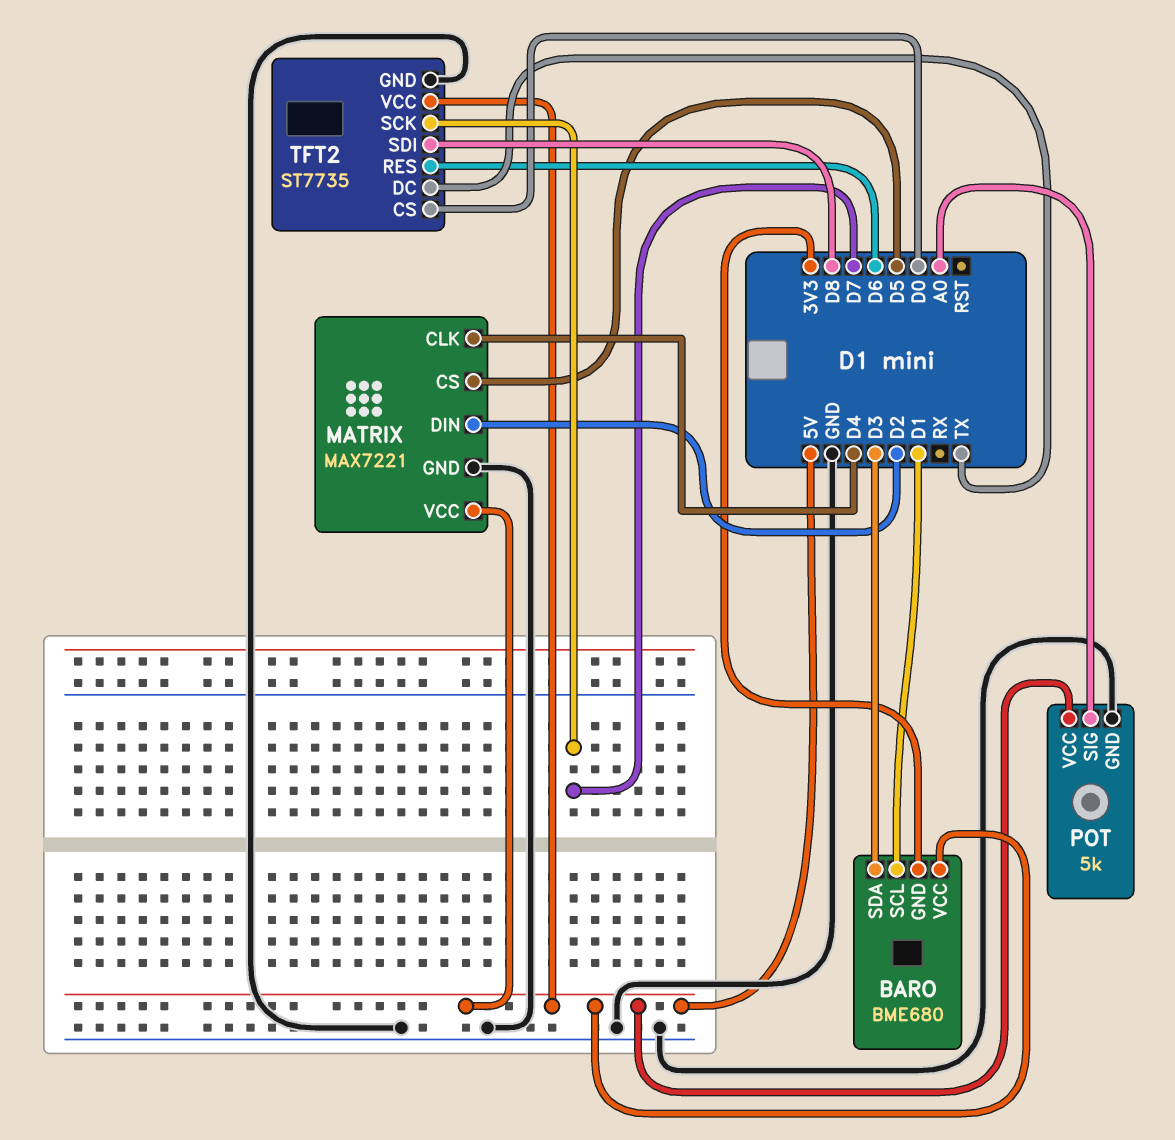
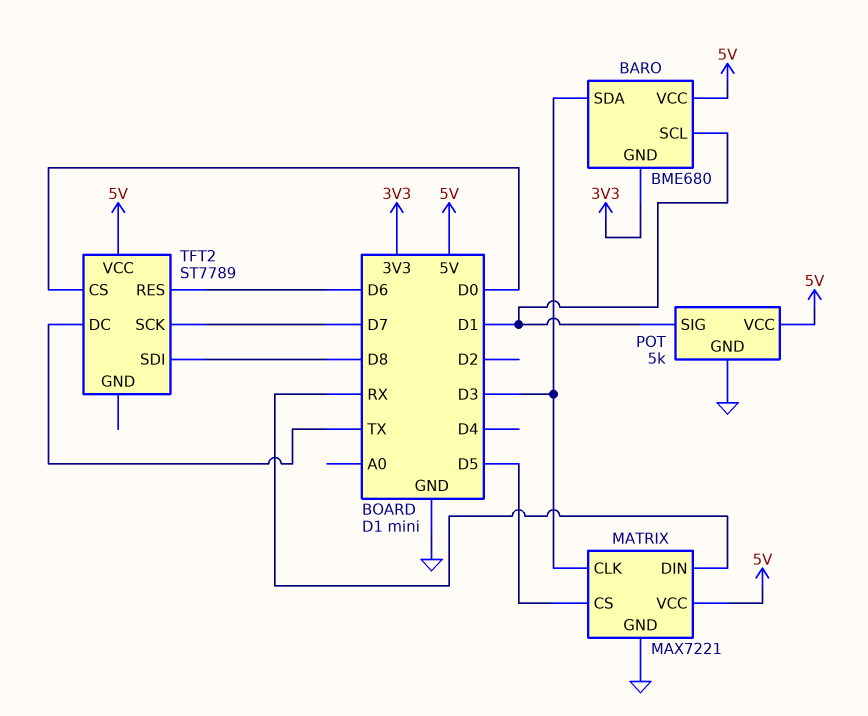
MATRIX pin CLK: D4 -> D3
MATRIX pin DIN: D2 -> RX
POT pin SIG: A0 -> D1
TFT2: ST7735 -> ST7789
TFT2 pin GND: GND -> none

